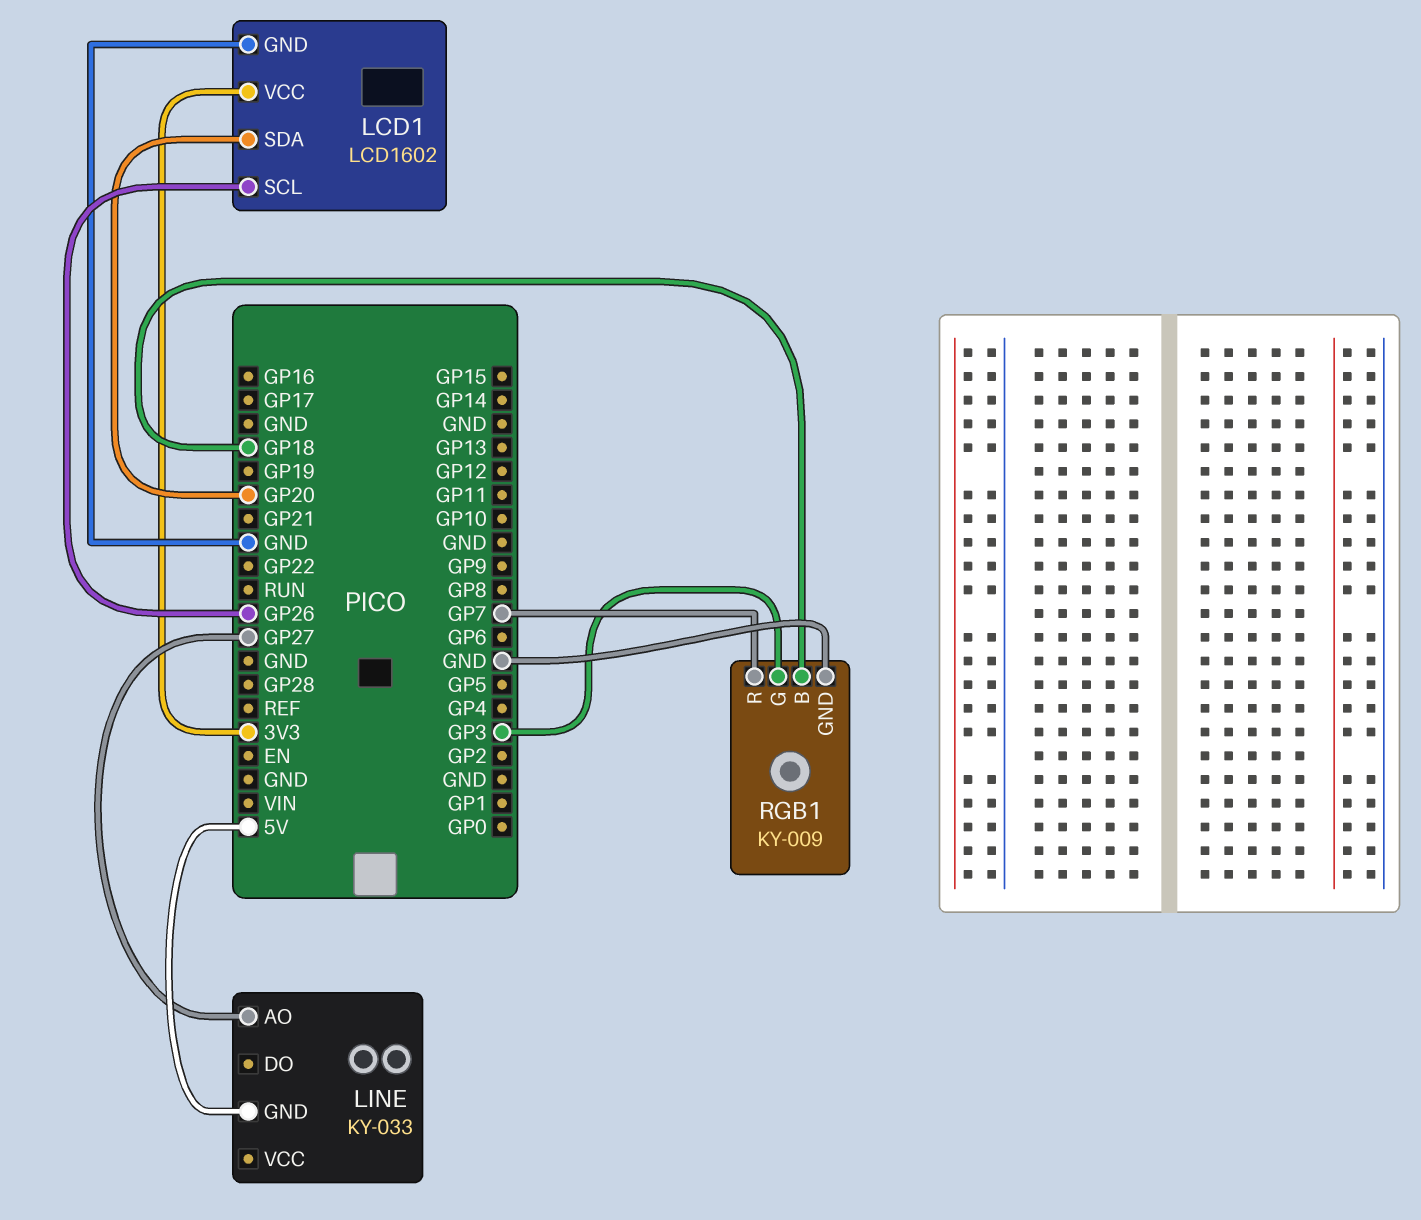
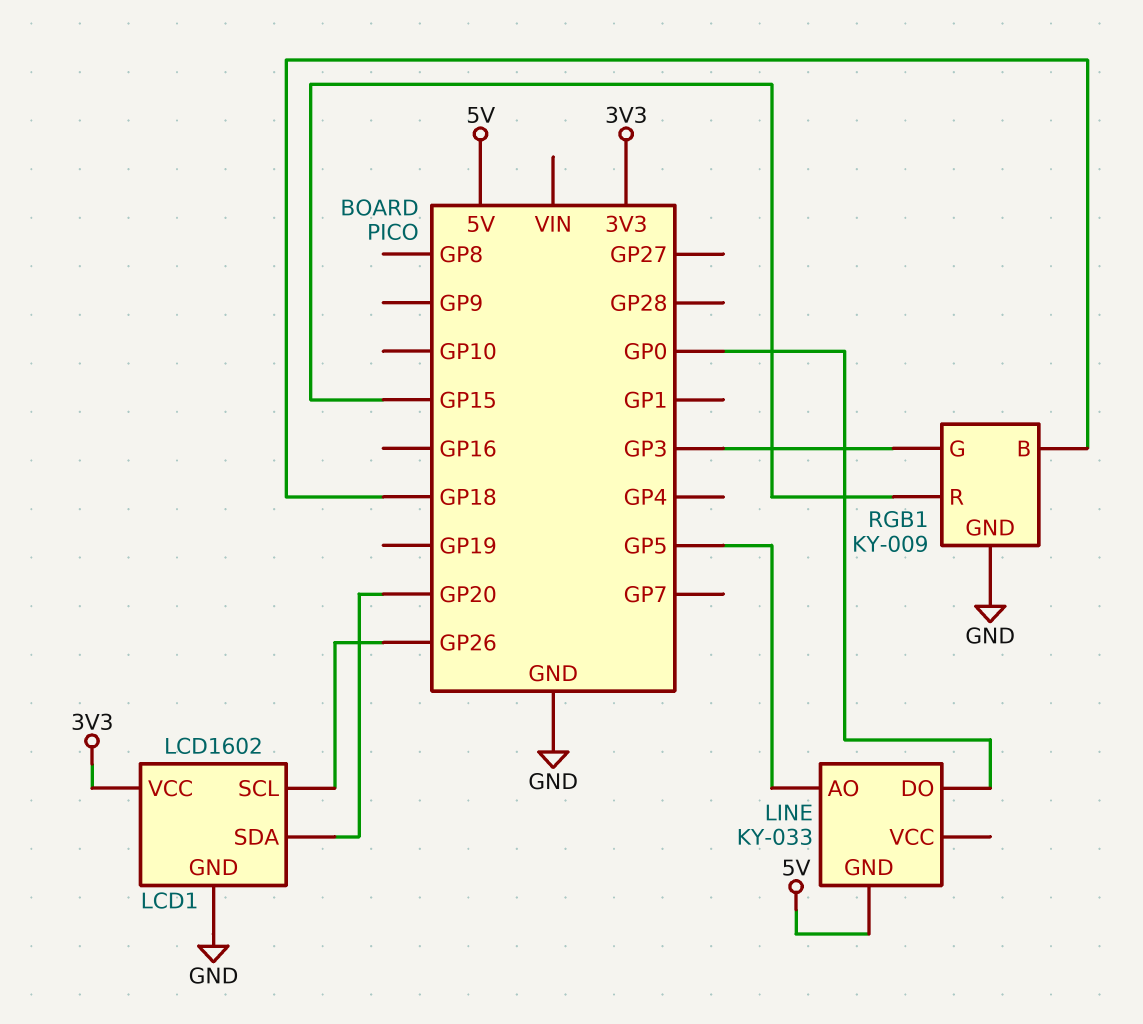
LINE pin AO: GP27 -> GP5
LINE pin DO: none -> GP0
RGB1 pin R: GP7 -> GP15

